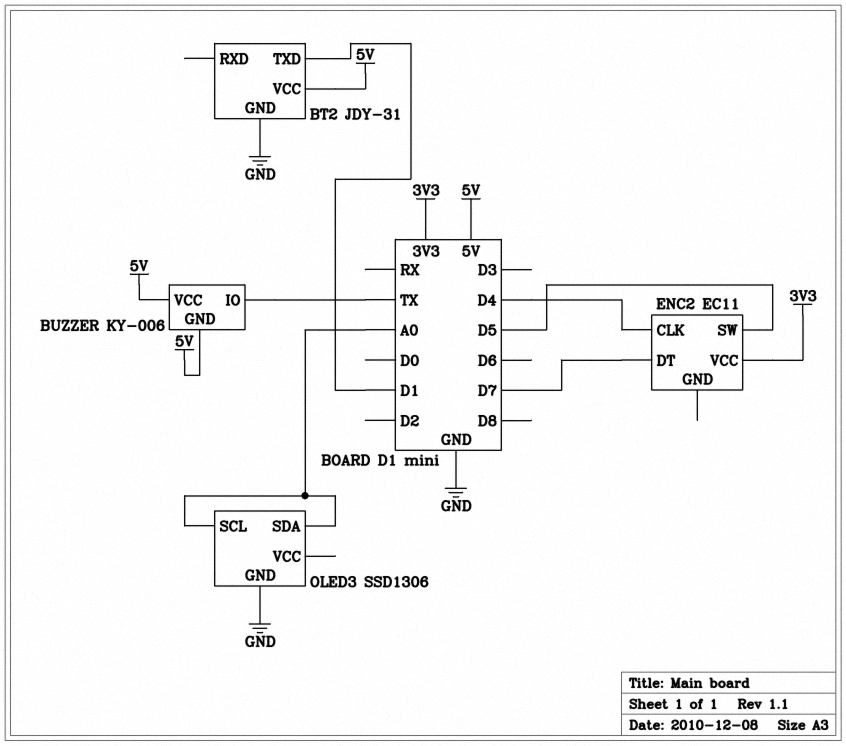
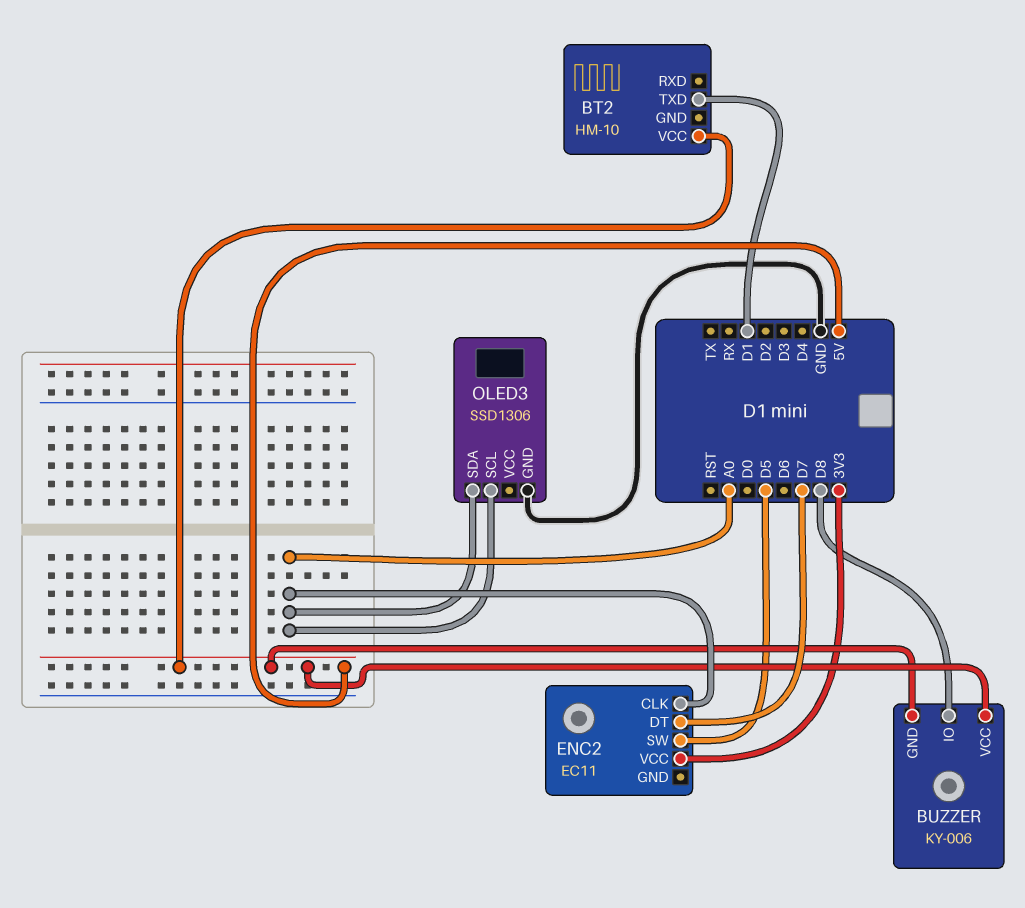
BT2: JDY-31 -> HM-10
BT2 pin GND: GND -> none
BUZZER pin IO: TX -> D8
ENC2 pin CLK: D4 -> A0

